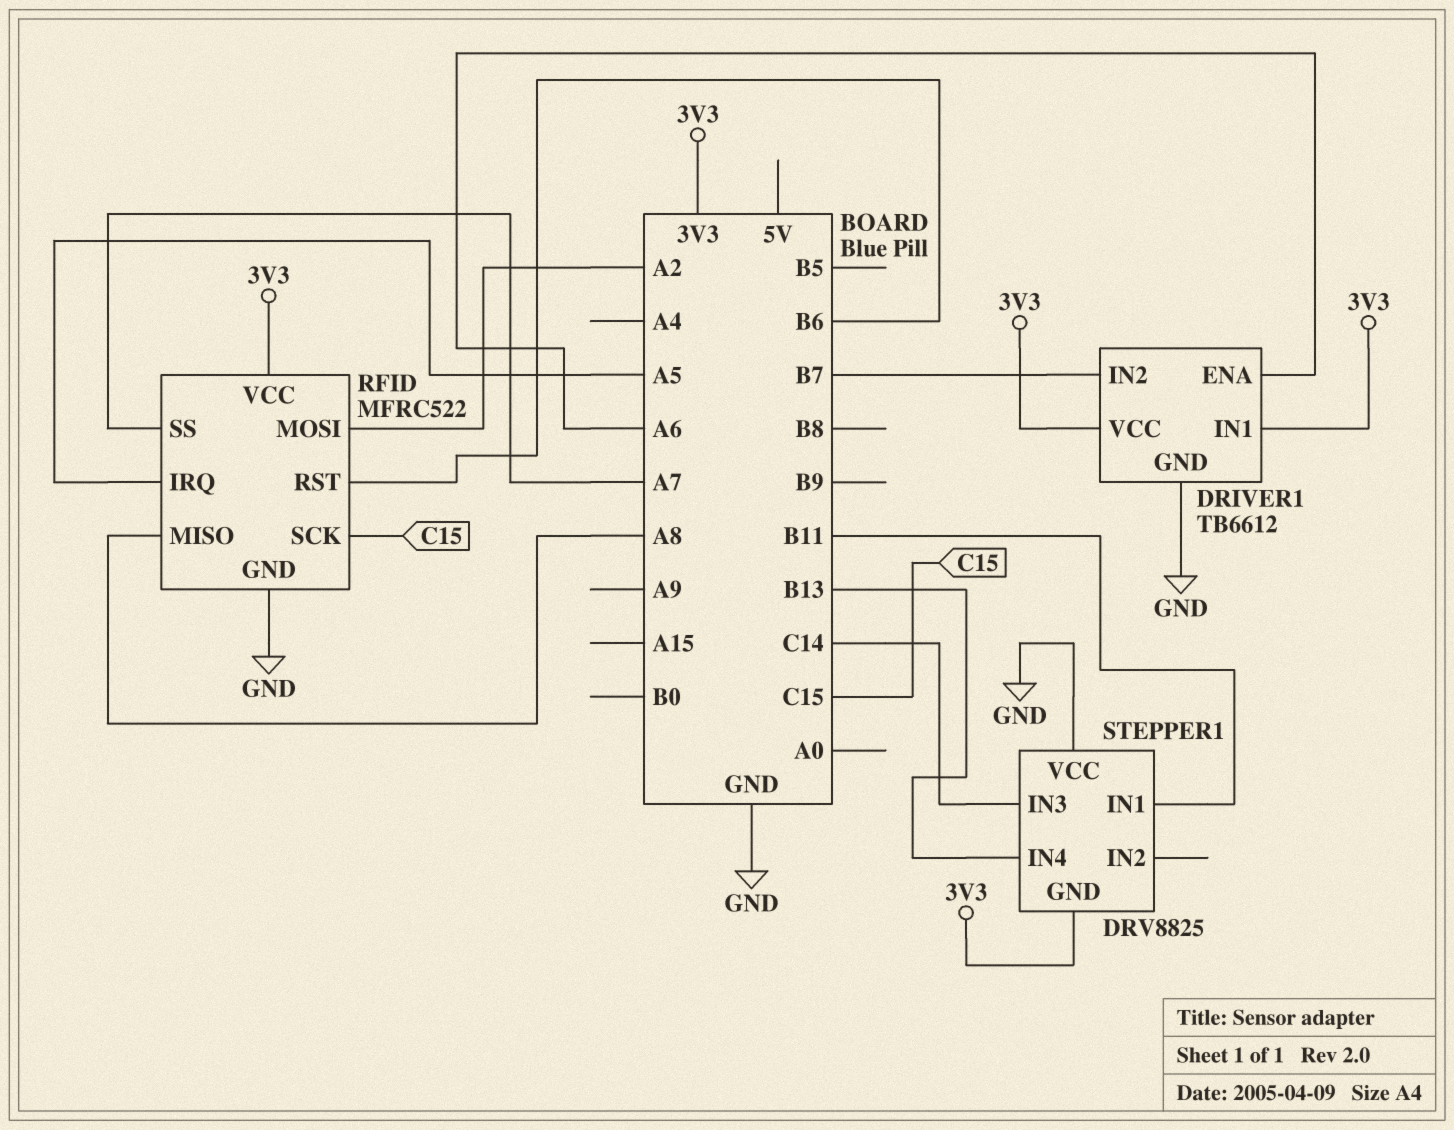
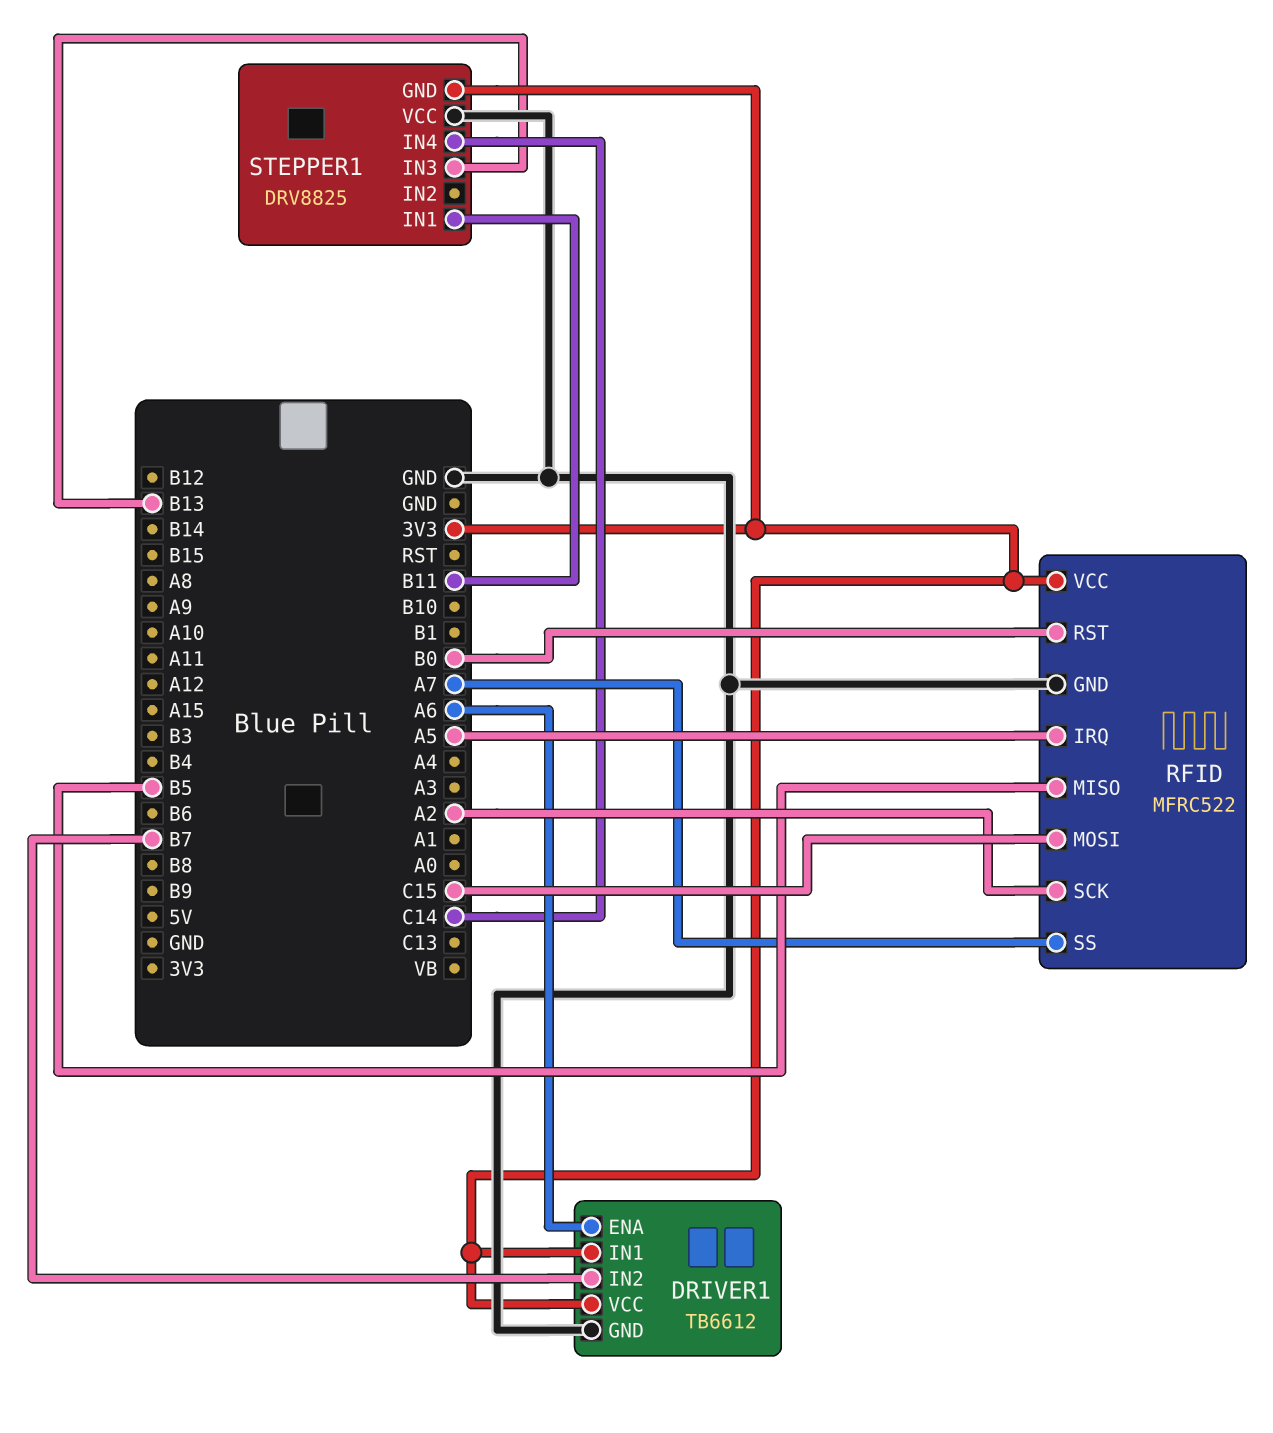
RFID pin MISO: A8 -> B5
RFID pin MOSI: A2 -> C15
RFID pin RST: B6 -> B0
RFID pin SCK: C15 -> A2
STEPPER1 pin IN3: C14 -> B13
STEPPER1 pin IN4: B13 -> C14

